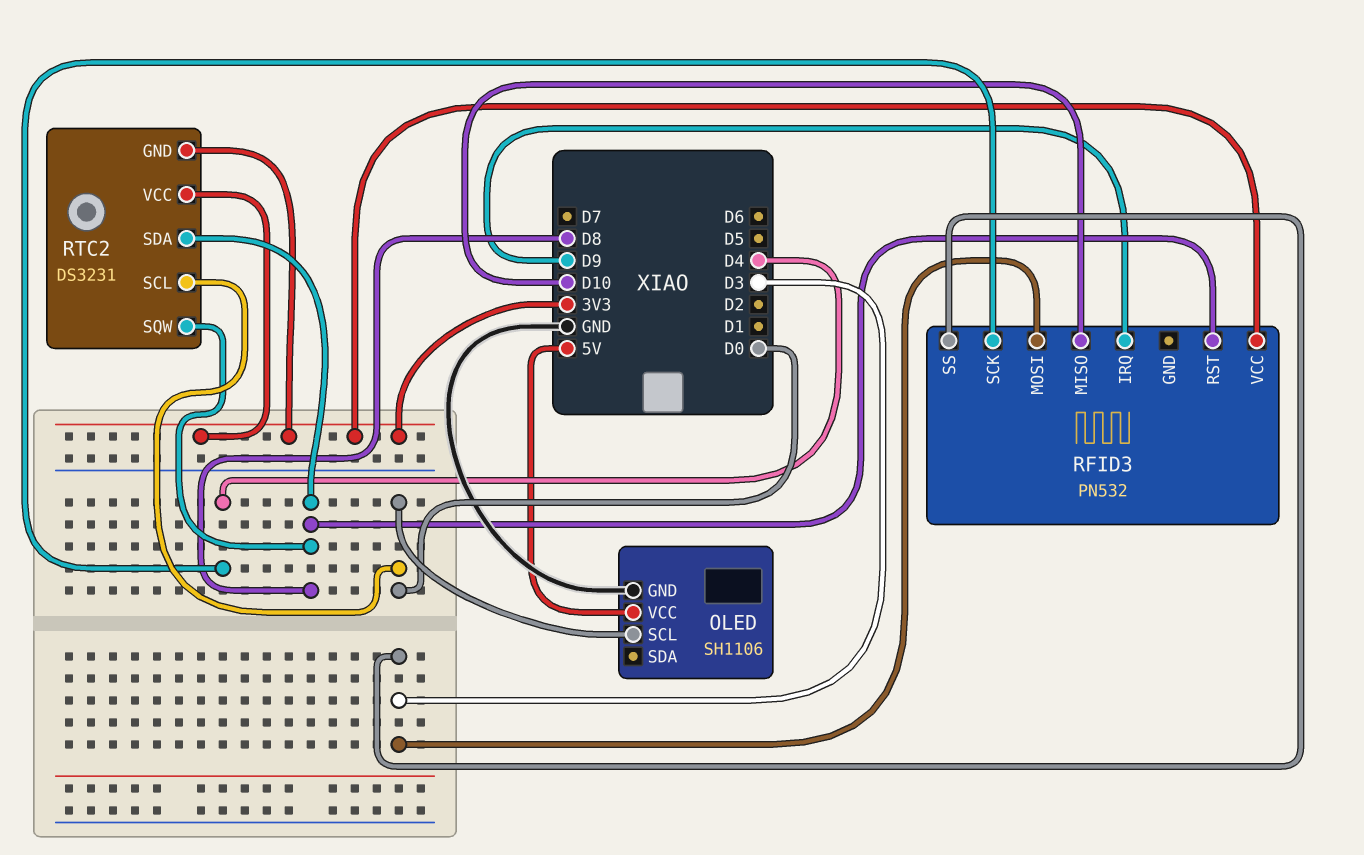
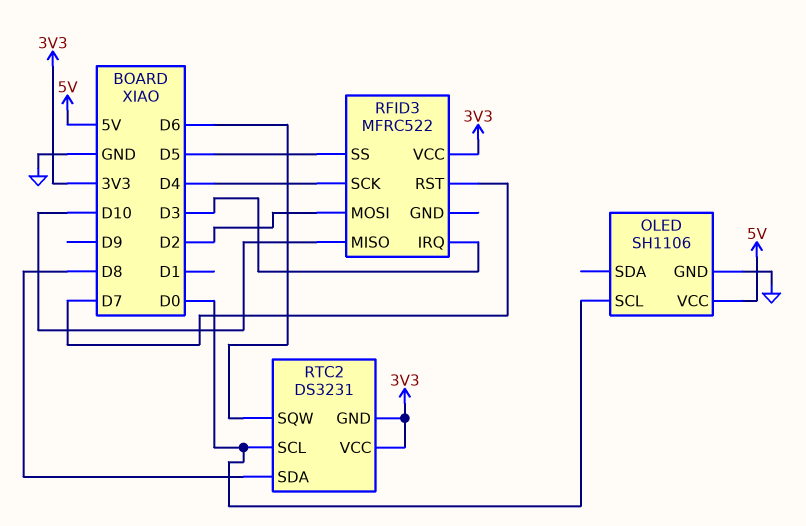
RFID3: PN532 -> MFRC522
RFID3 pin IRQ: D9 -> D3
RFID3 pin MOSI: D3 -> D2
RFID3 pin RST: D8 -> D7
RFID3 pin SS: D3 -> D5
RTC2 pin SQW: D8 -> D6

